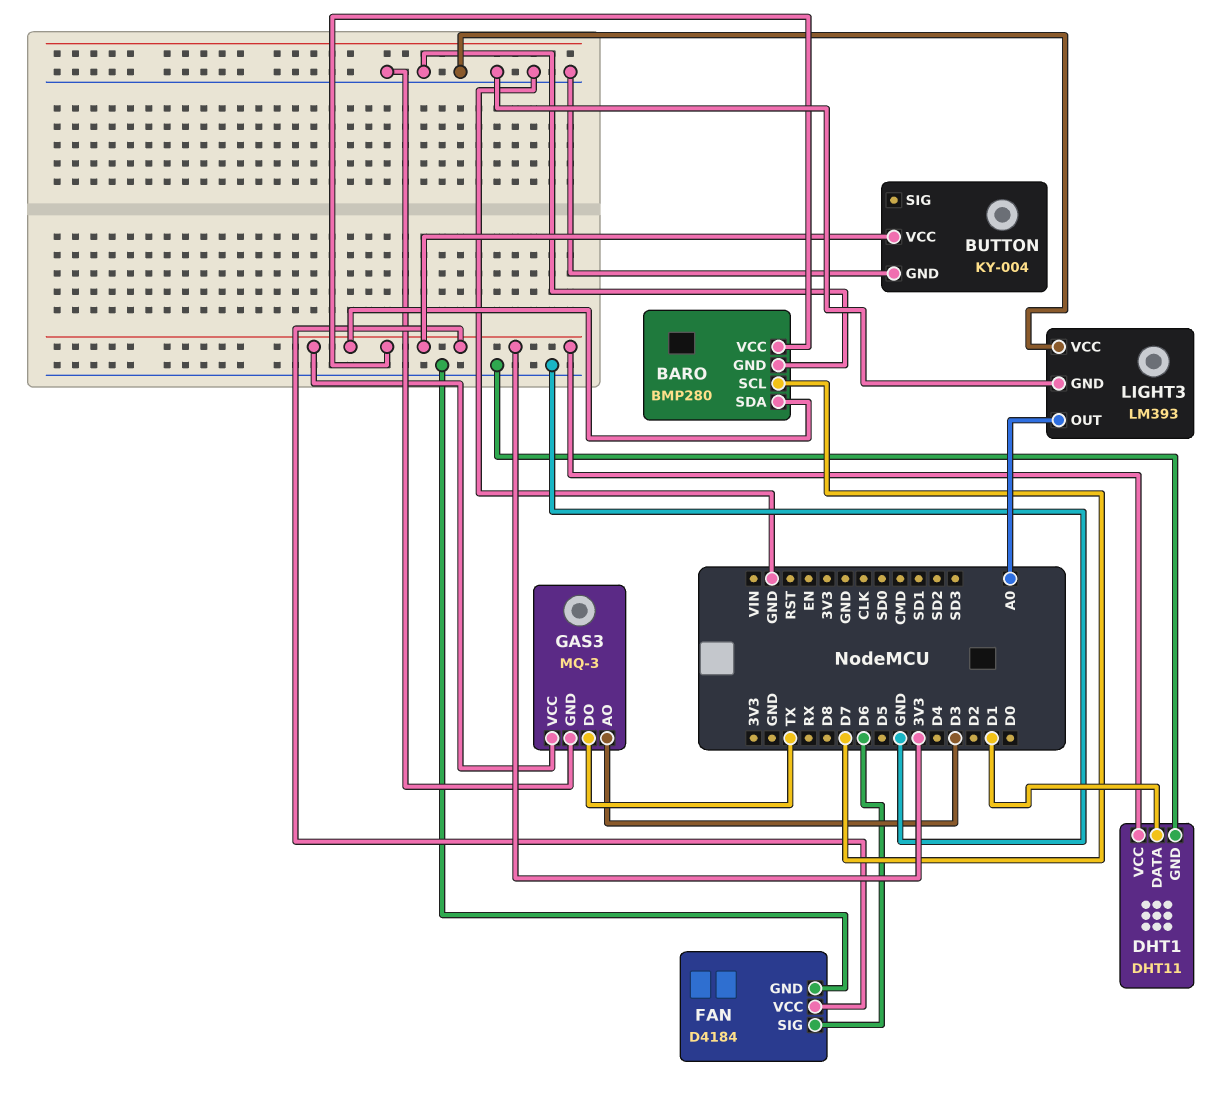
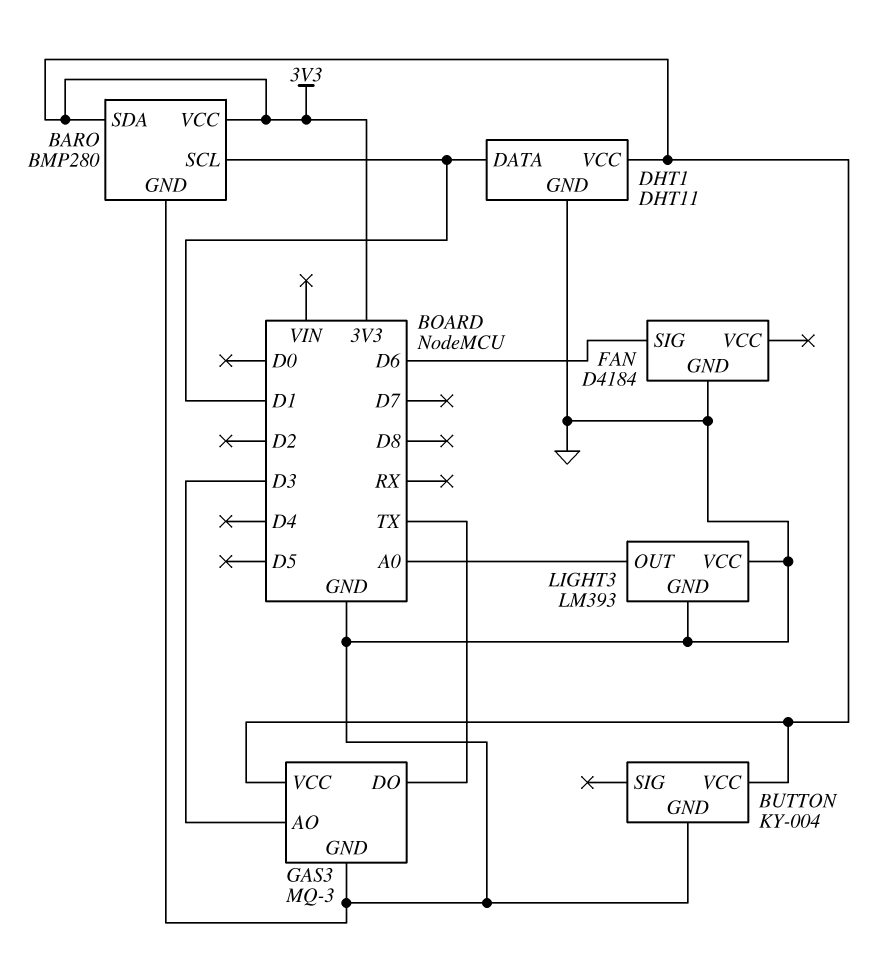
BARO pin SCL: D7 -> D1
FAN pin VCC: 3V3 -> none

